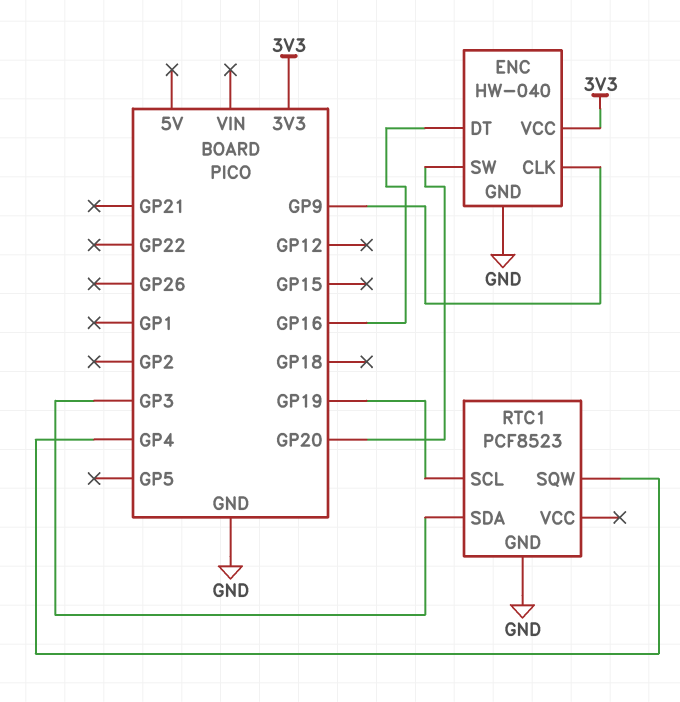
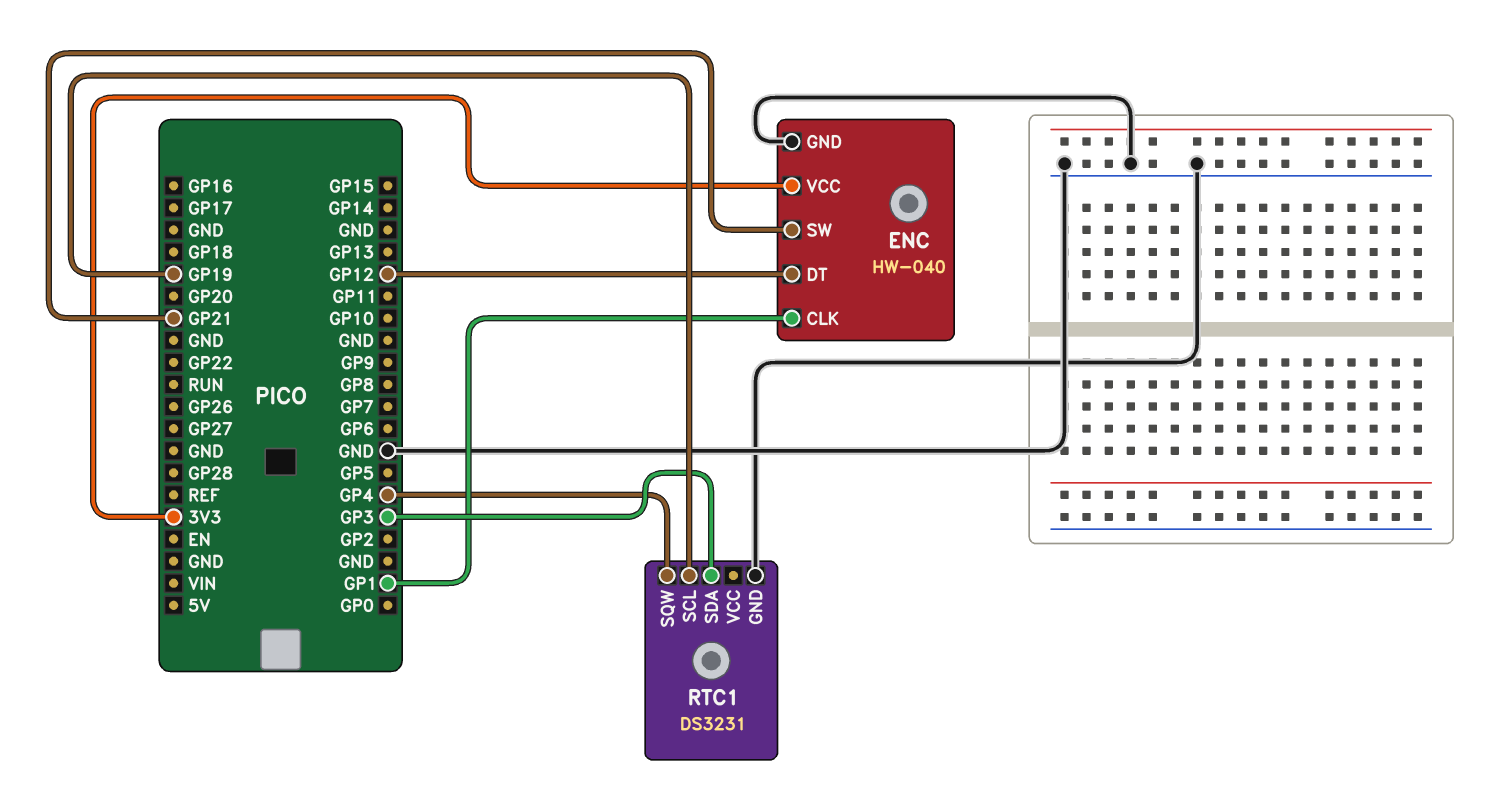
ENC pin CLK: GP9 -> GP1
ENC pin DT: GP16 -> GP12
ENC pin SW: GP20 -> GP21
RTC1: PCF8523 -> DS3231

